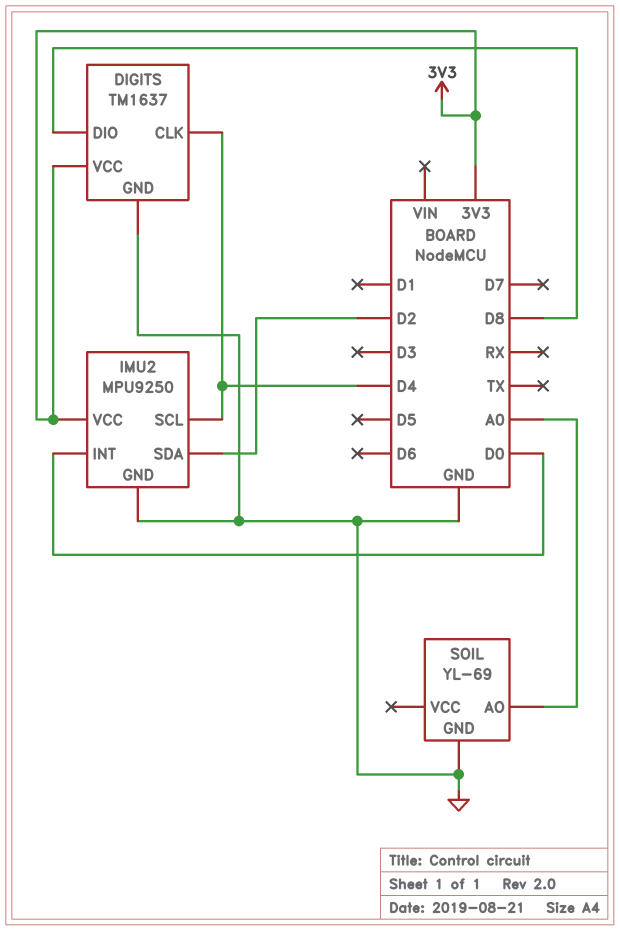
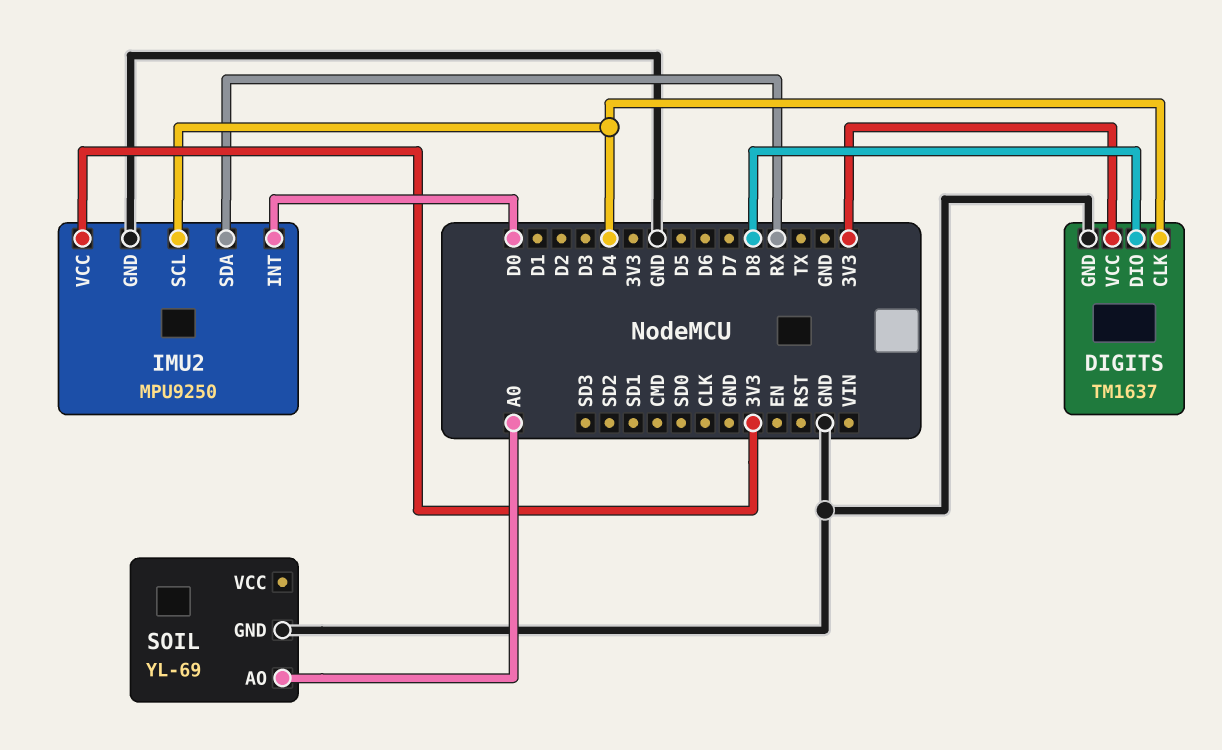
IMU2 pin SDA: D2 -> RX

